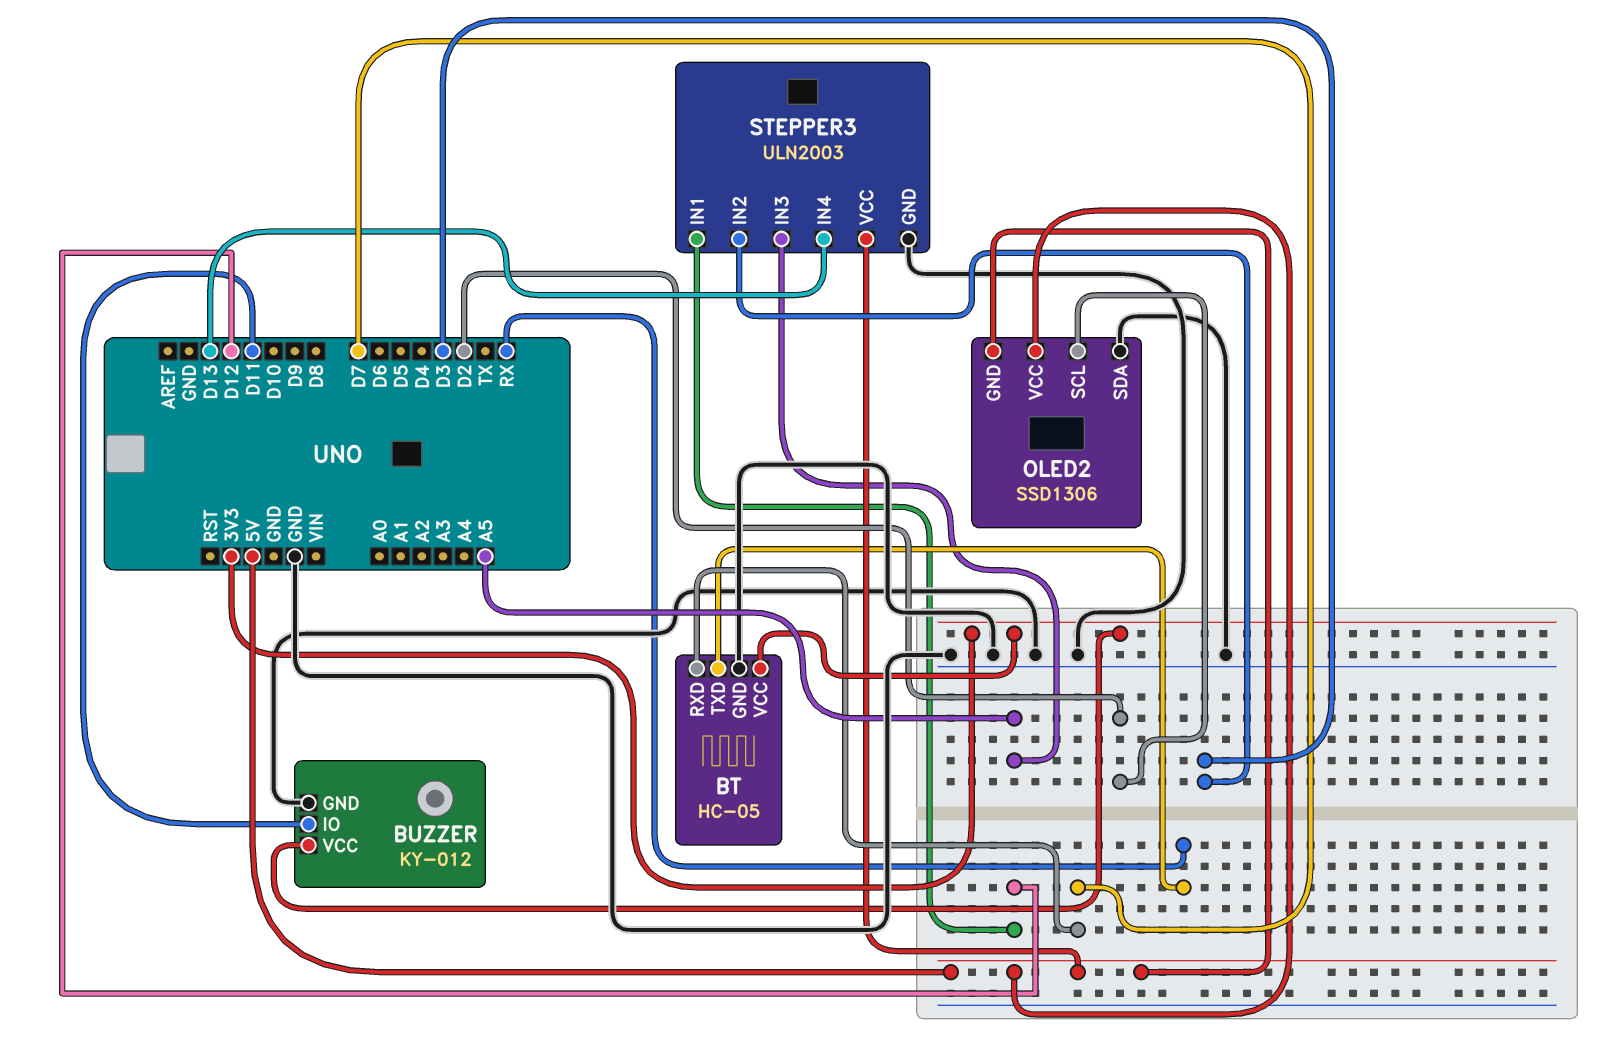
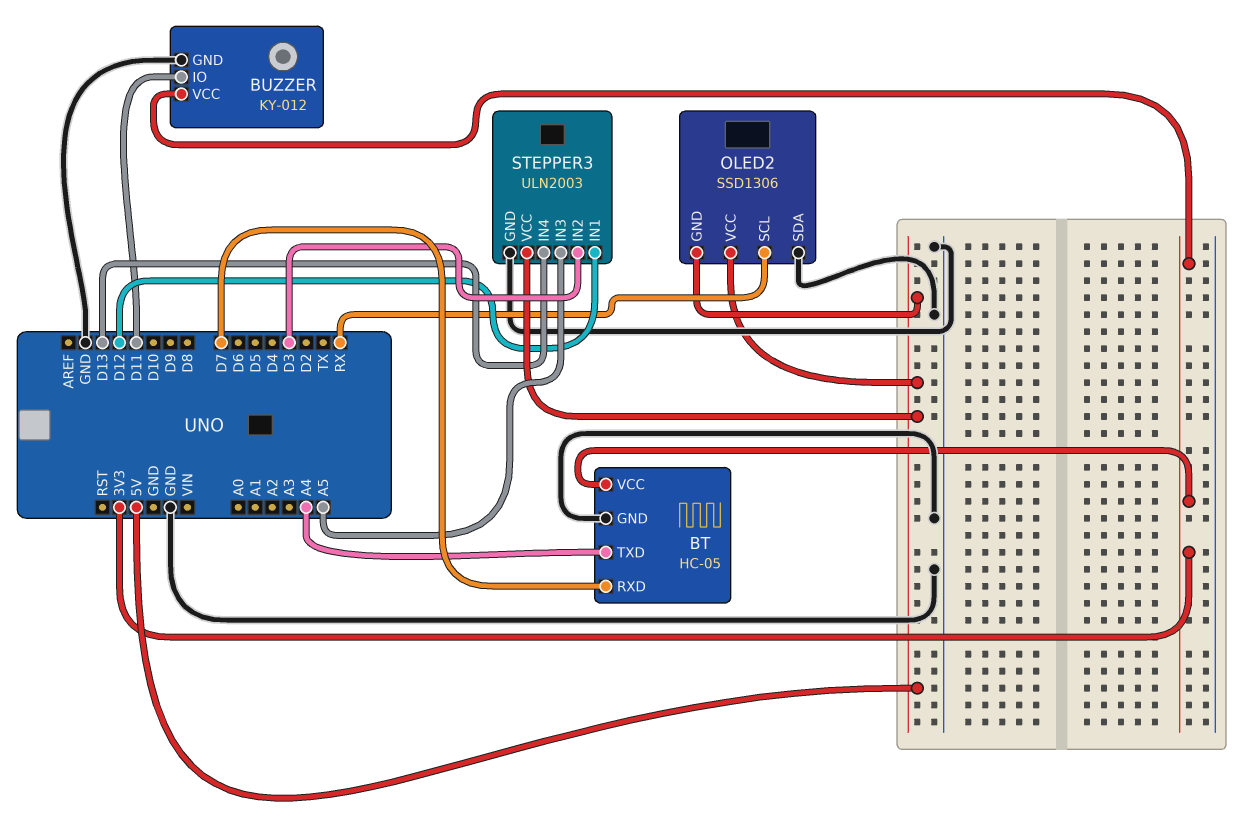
BT pin TXD: RX -> A4
OLED2 pin SCL: D2 -> RX

